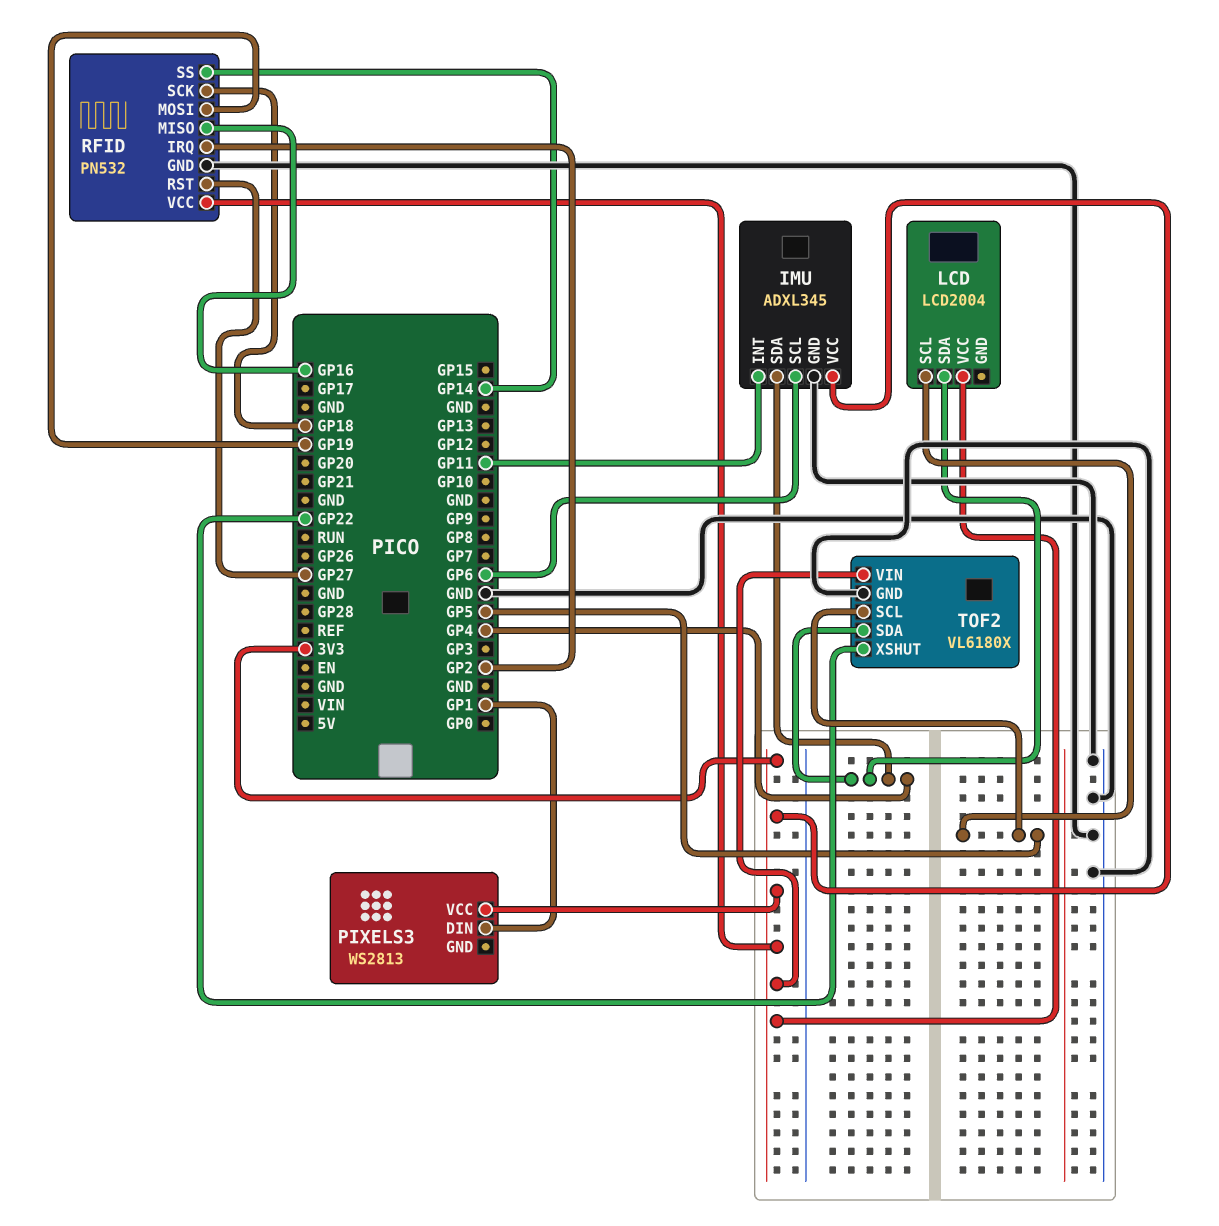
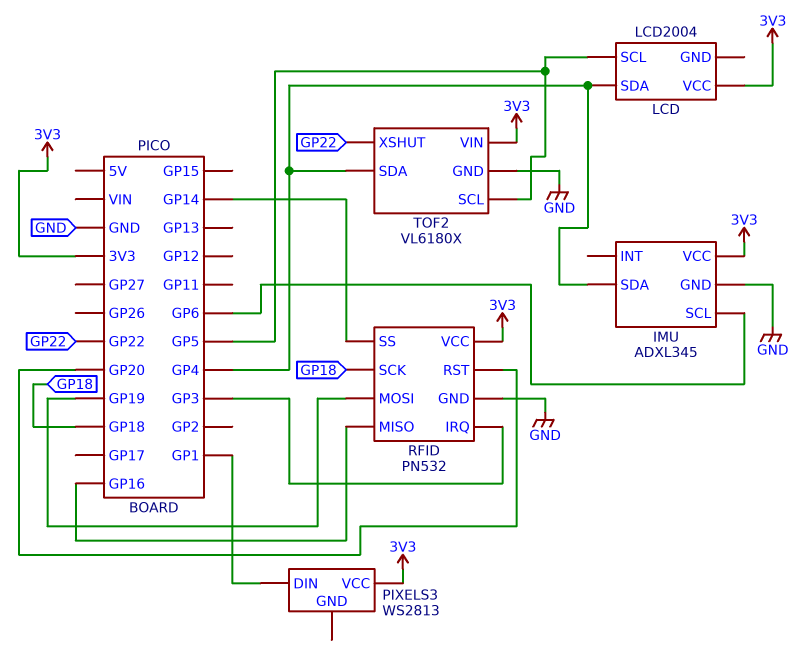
IMU pin INT: GP11 -> none
RFID pin IRQ: GP2 -> GP3
RFID pin RST: GP27 -> GP20

